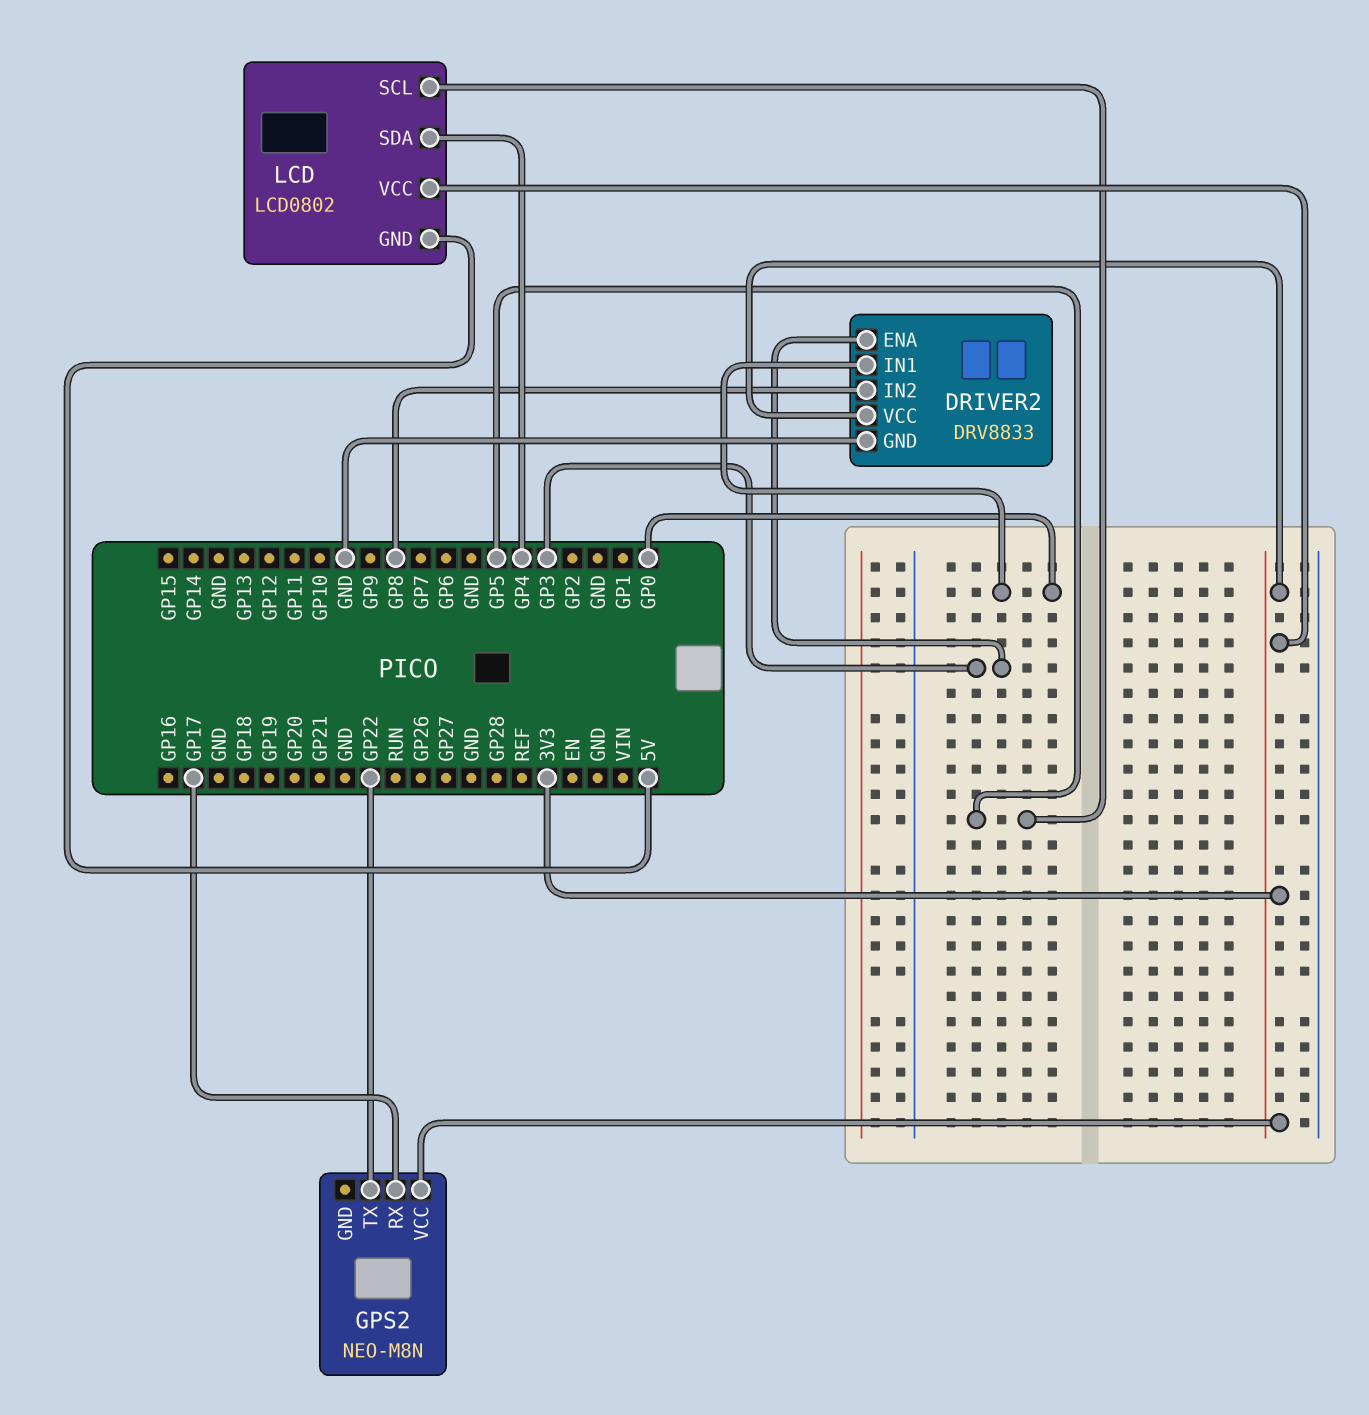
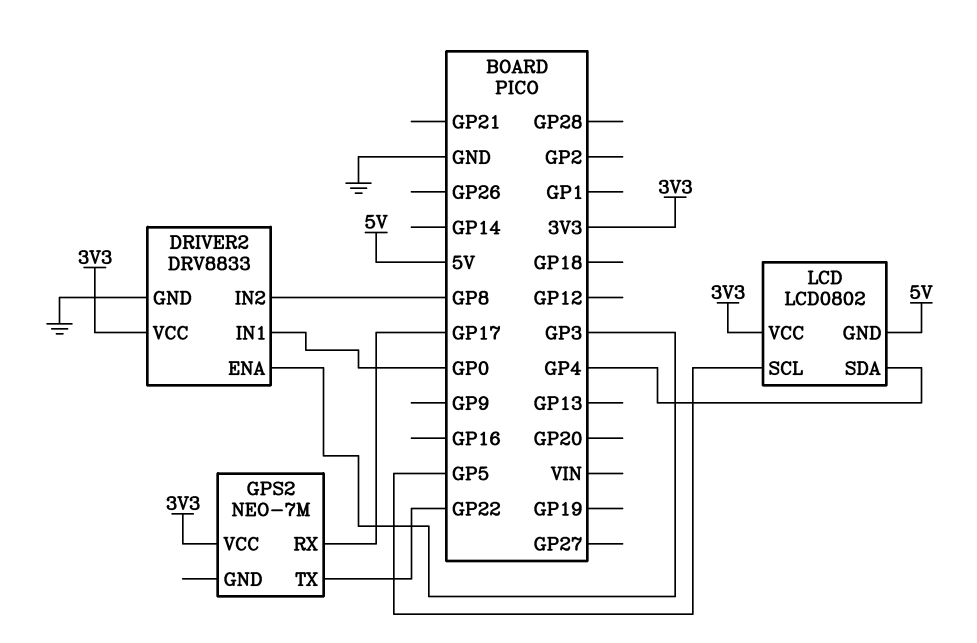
GPS2: NEO-M8N -> NEO-7M

